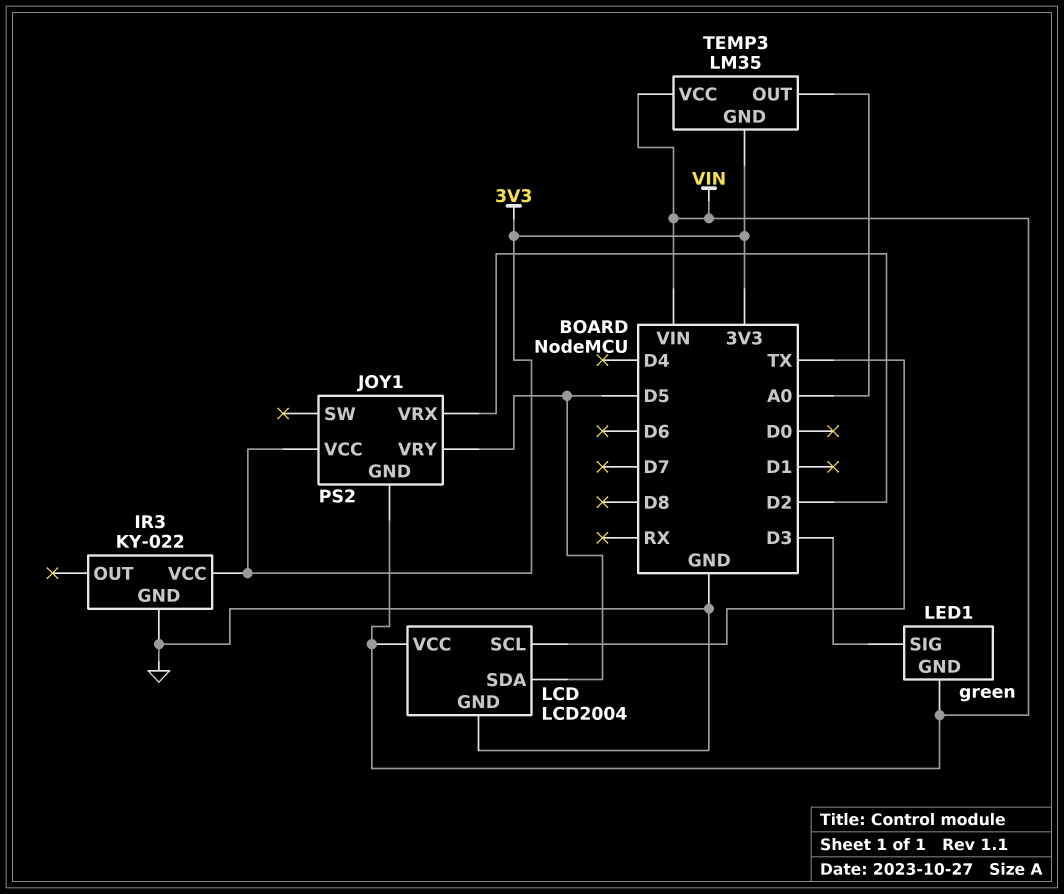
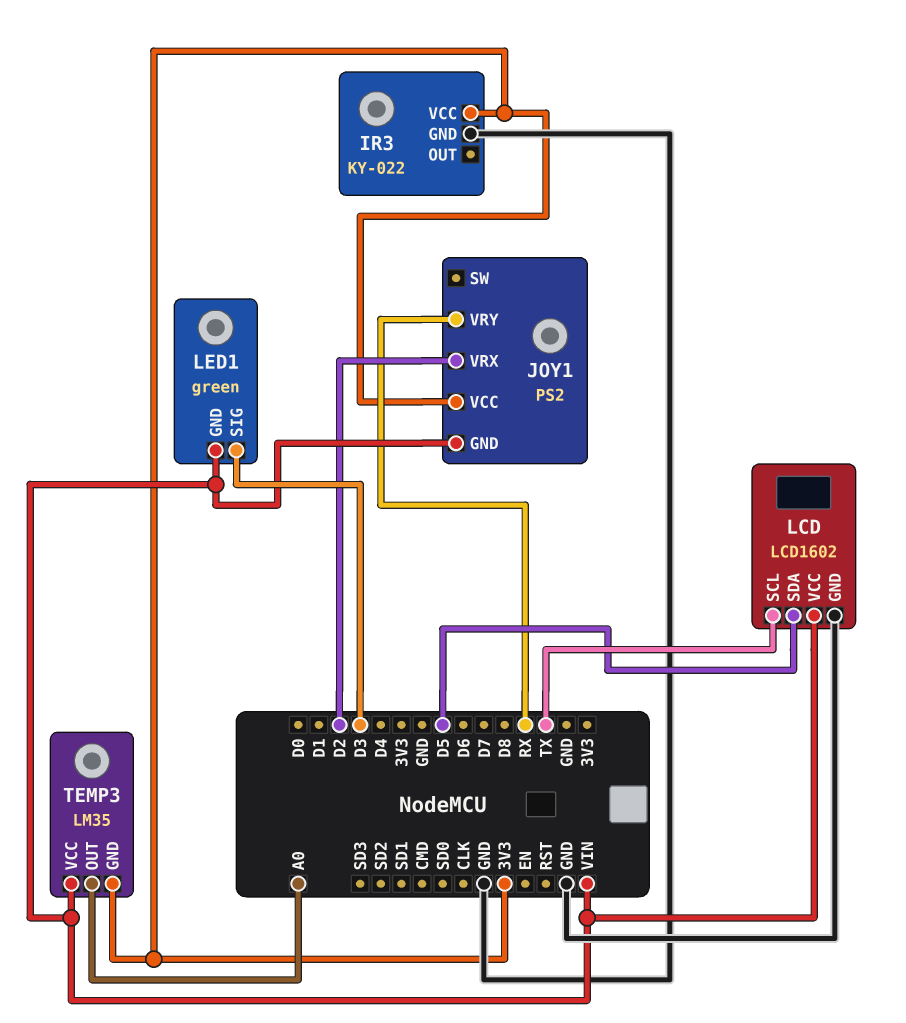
JOY1 pin VRY: D5 -> RX
LCD: LCD2004 -> LCD1602

